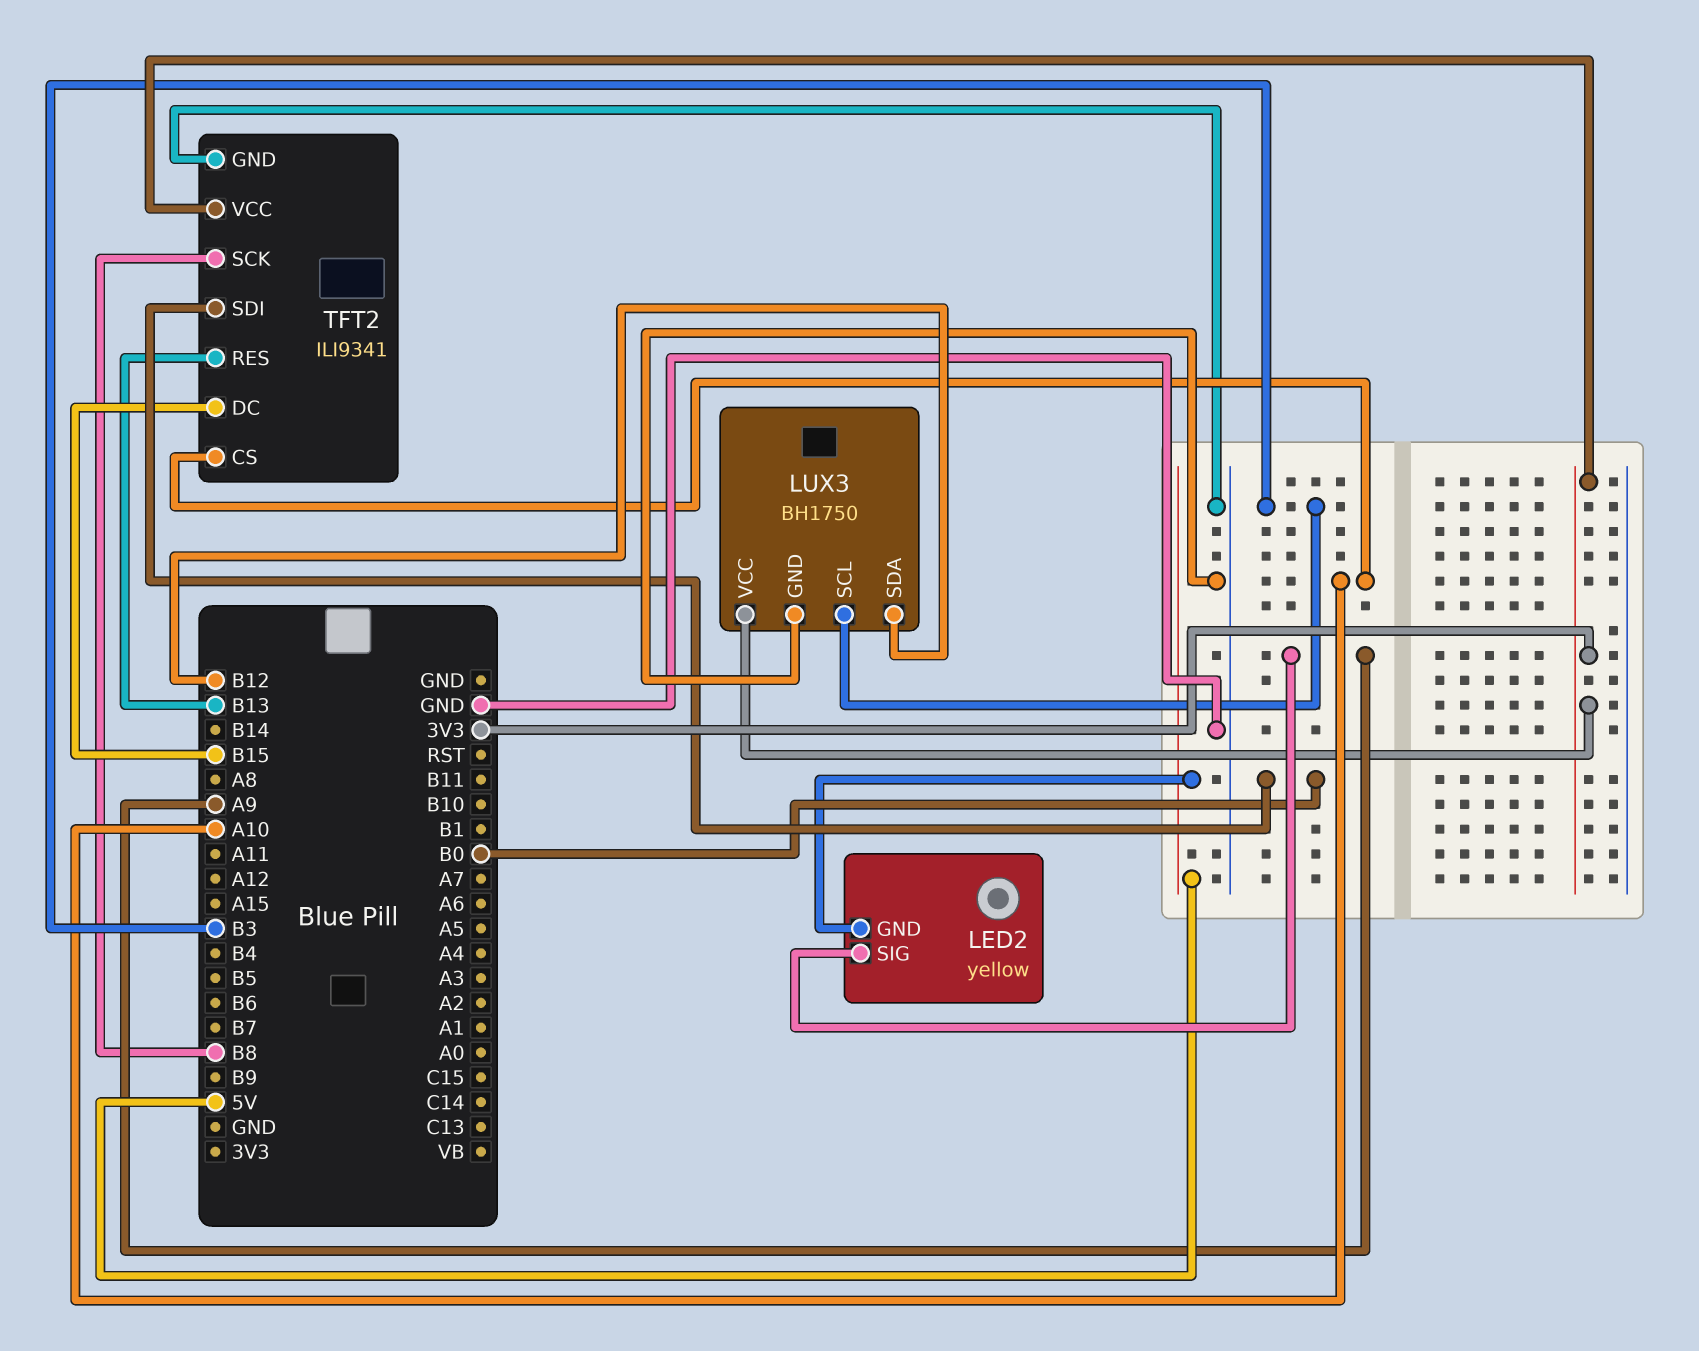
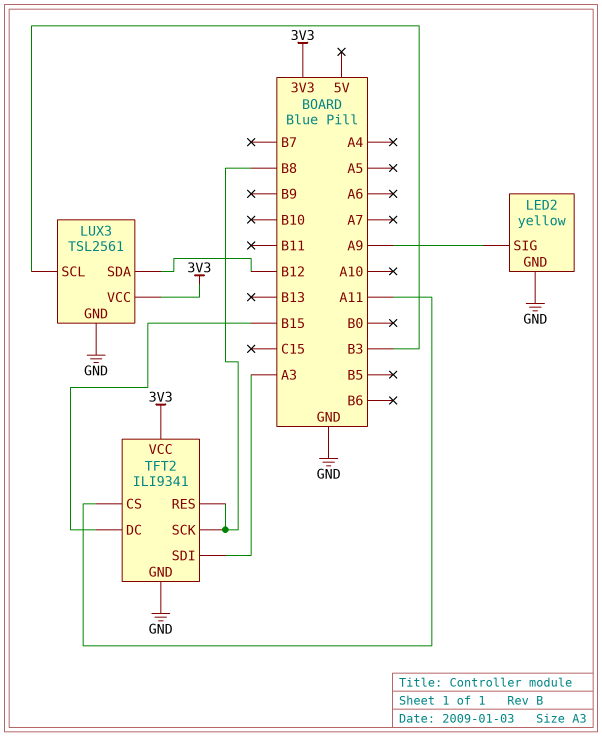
LED2 pin GND: 5V -> GND
LUX3: BH1750 -> TSL2561
TFT2 pin CS: A10 -> A11
TFT2 pin RES: B13 -> B8
TFT2 pin SDI: B0 -> A3

